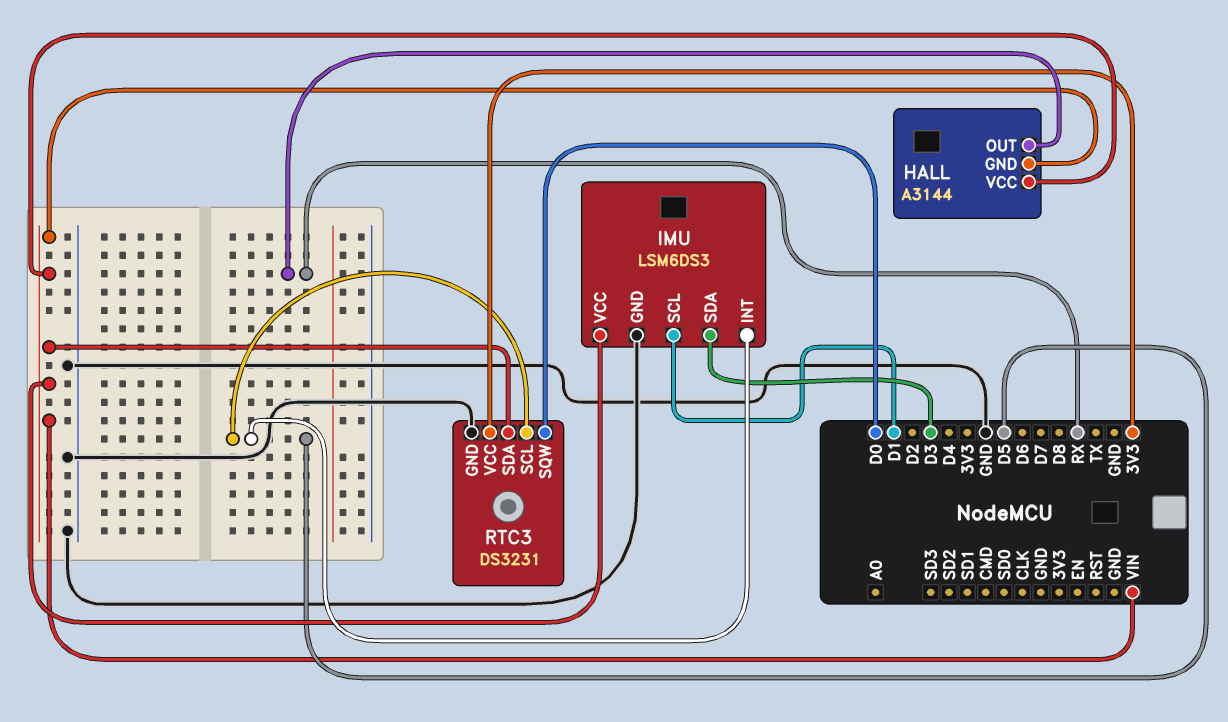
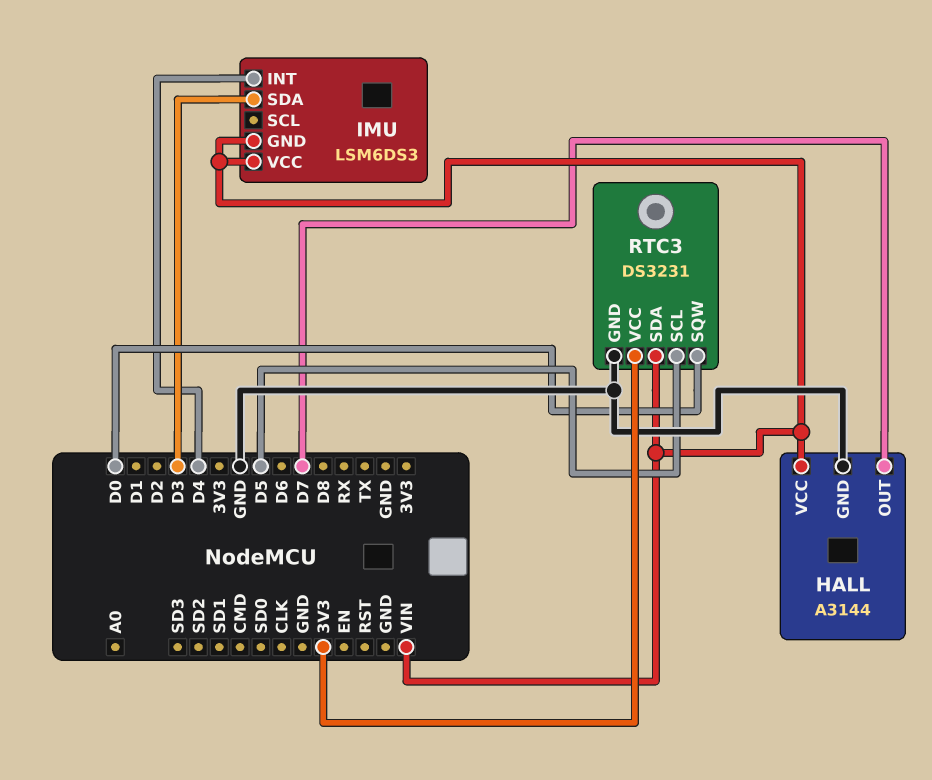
HALL pin GND: VIN -> GND
HALL pin OUT: RX -> D7
IMU pin GND: GND -> VIN
IMU pin INT: D5 -> D4
IMU pin SCL: D1 -> none

